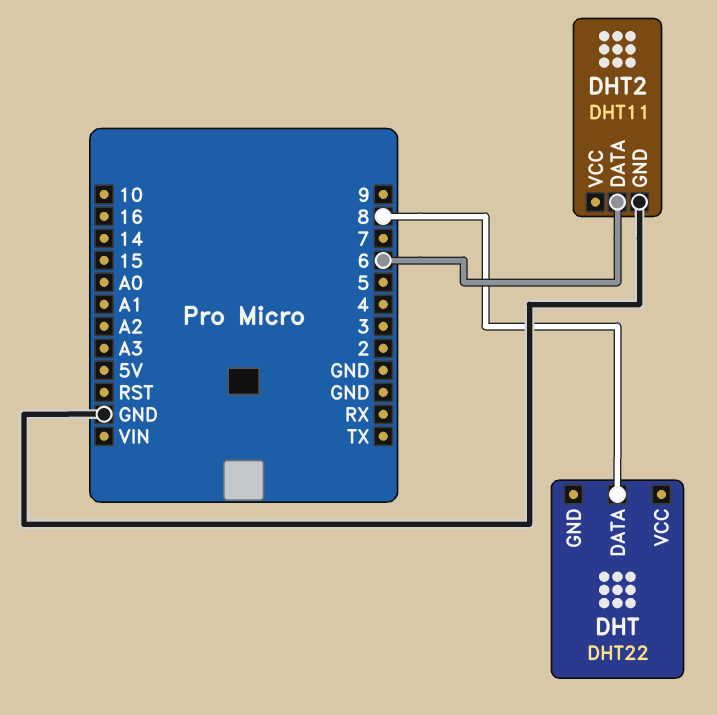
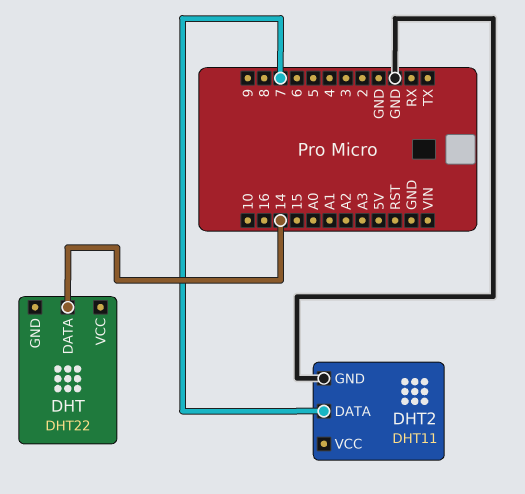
DHT pin DATA: 8 -> 14
DHT2 pin DATA: 6 -> 7

